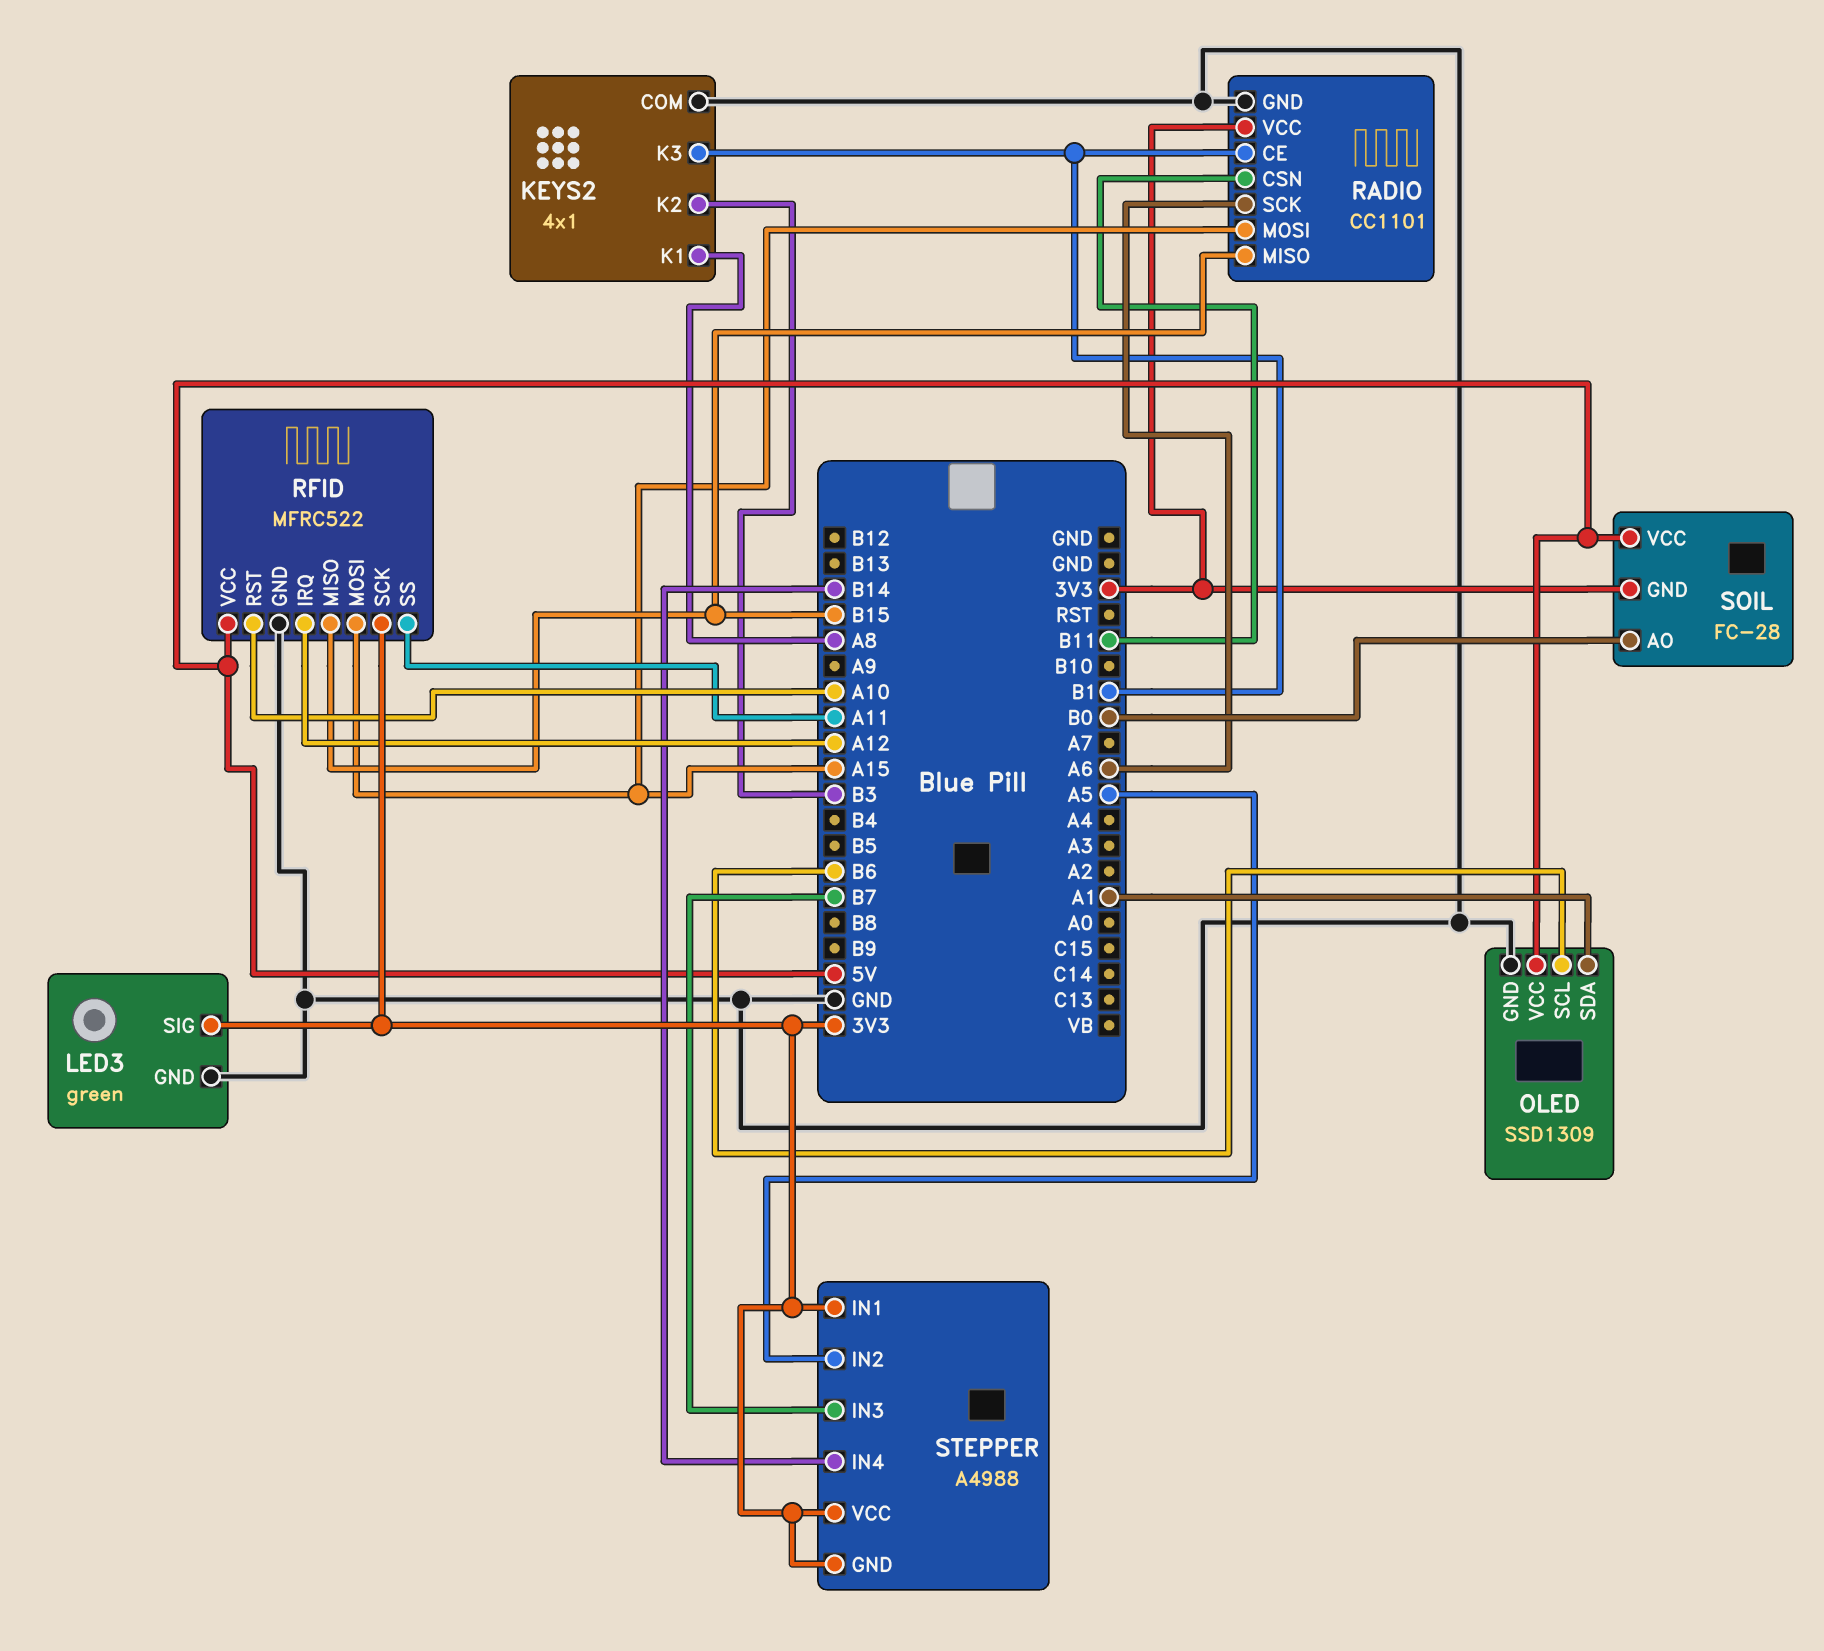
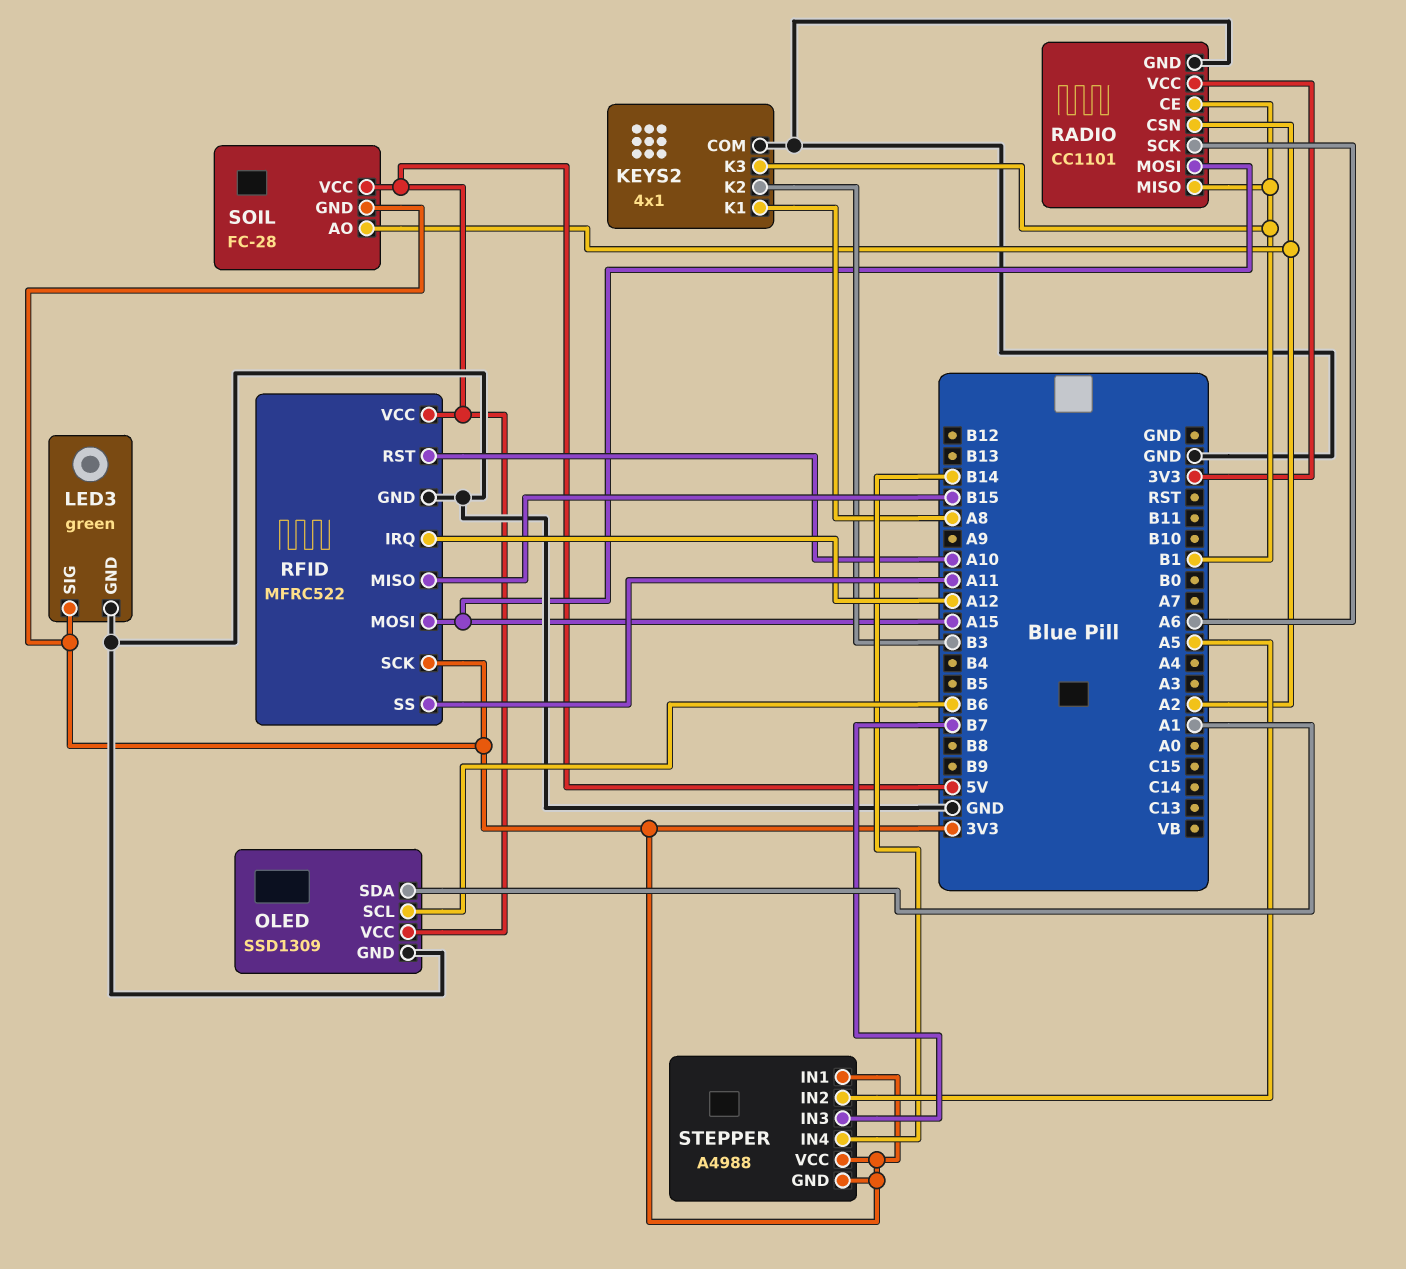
RADIO pin CSN: B11 -> A2
RADIO pin MISO: B15 -> B1
SOIL pin AO: B0 -> A2

